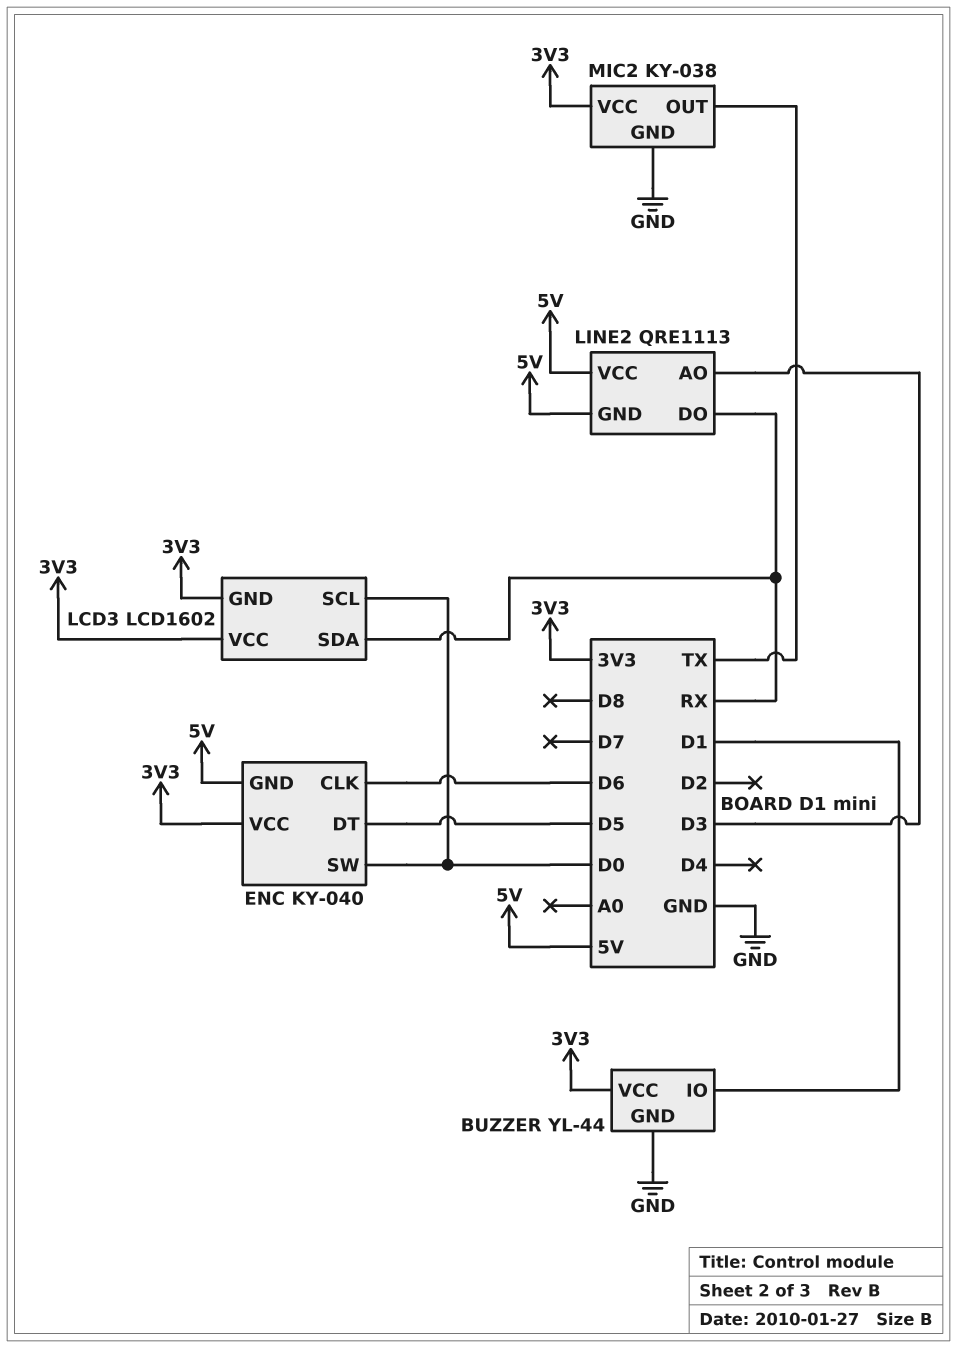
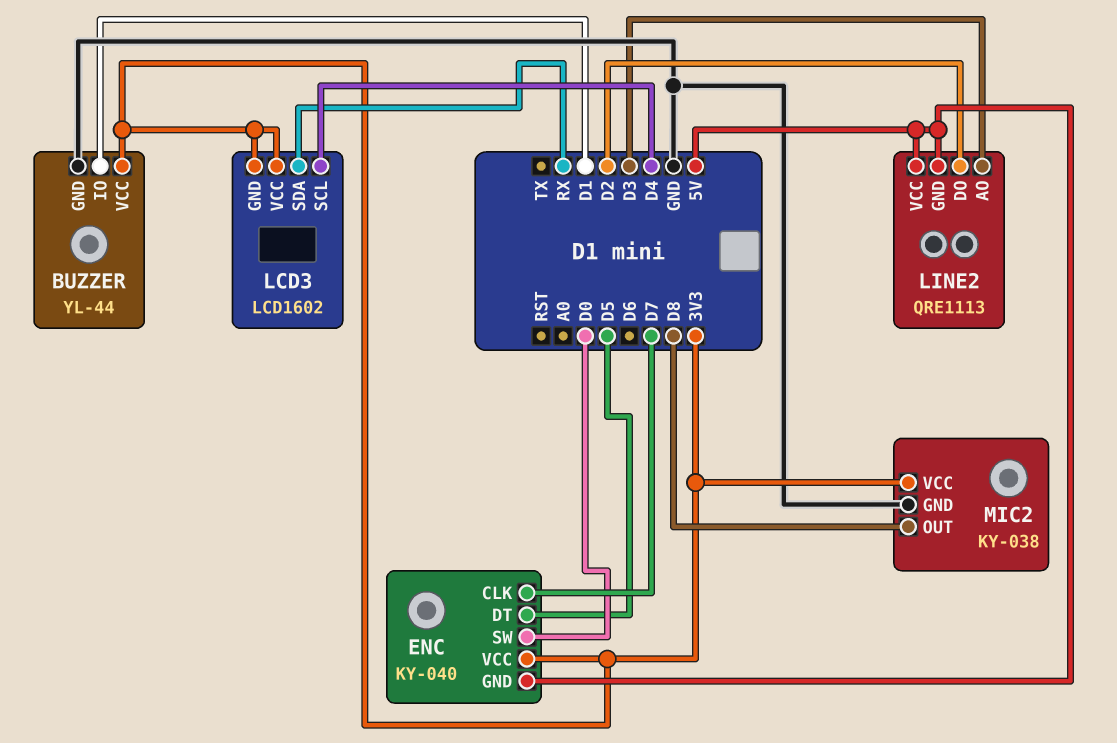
ENC pin CLK: D6 -> D7
LCD3 pin SCL: D0 -> D4
LINE2 pin DO: RX -> D2
MIC2 pin OUT: TX -> D8

